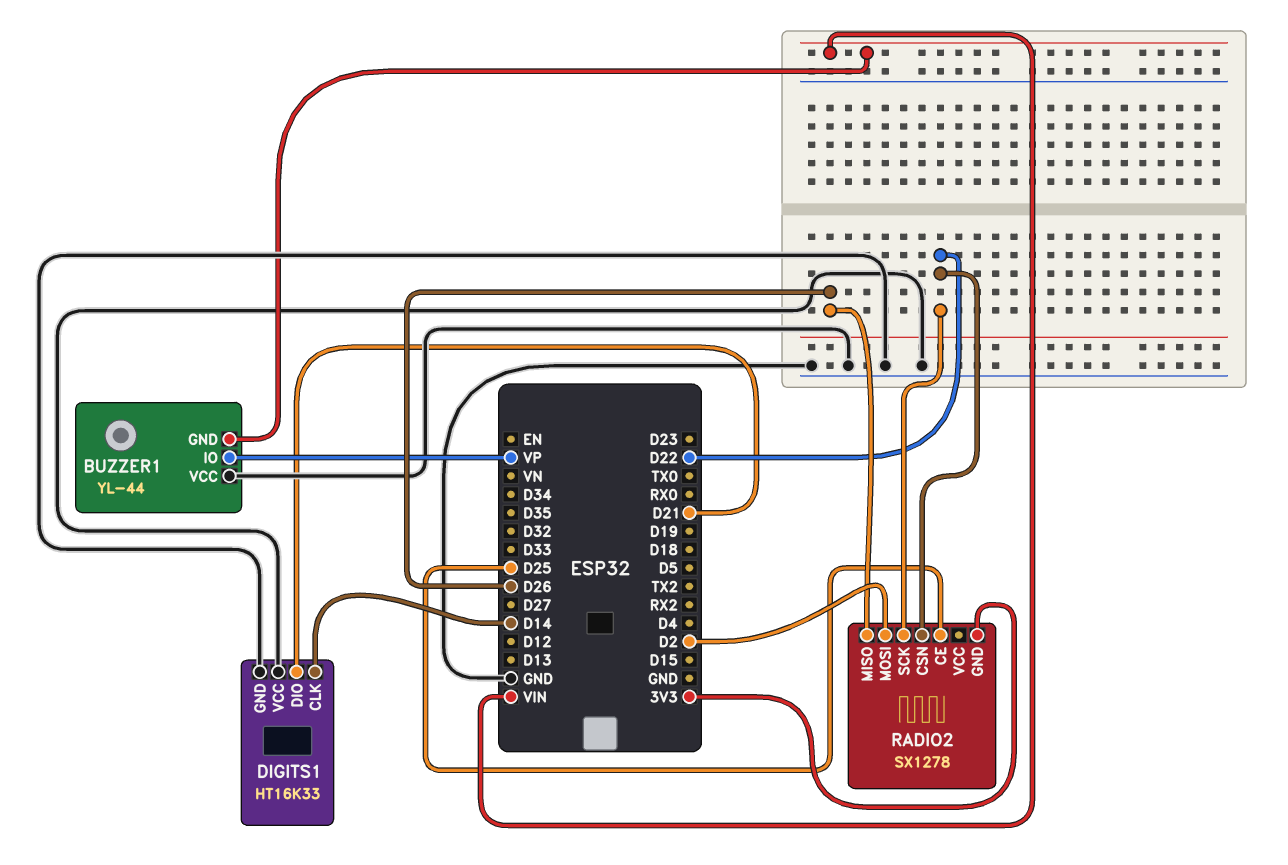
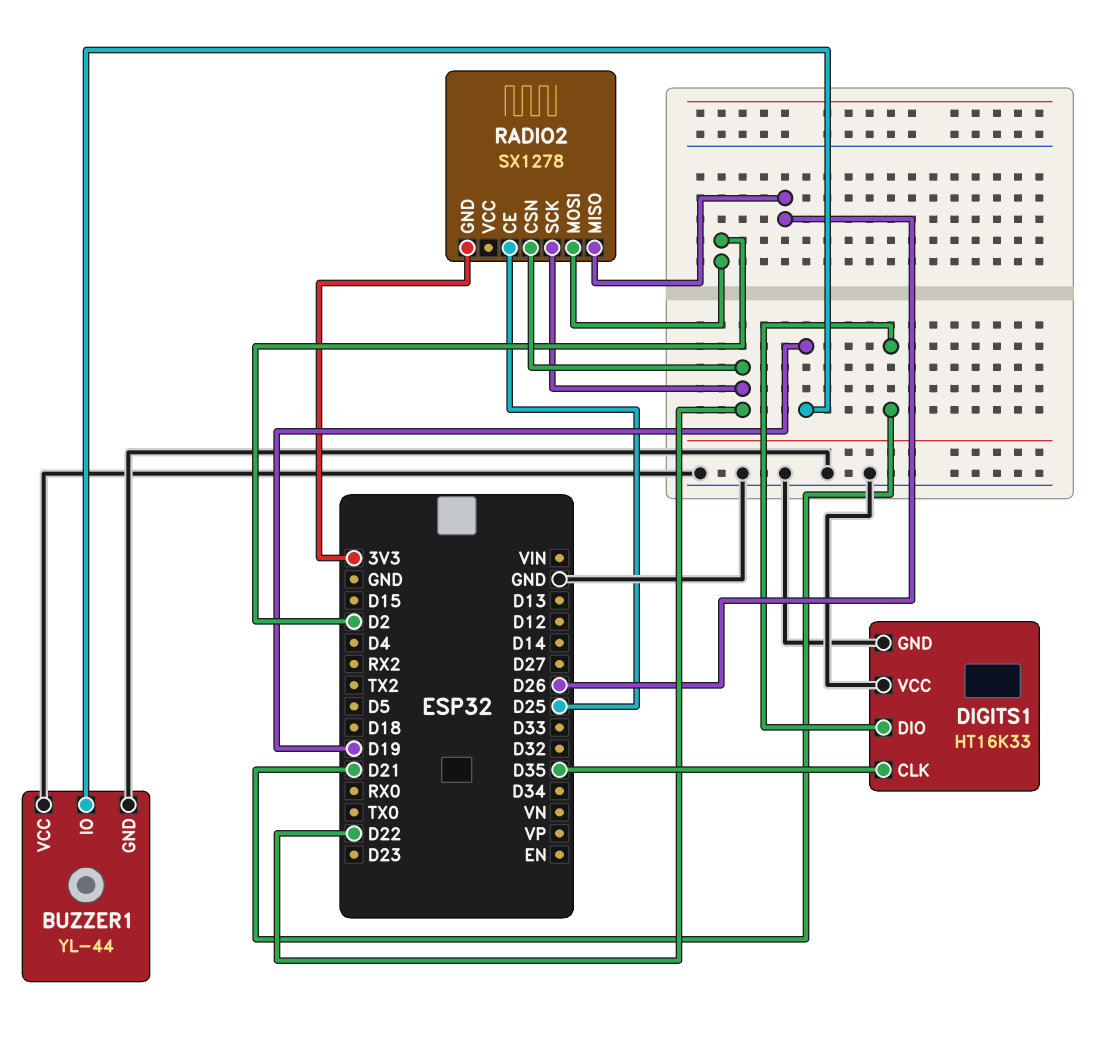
BUZZER1 pin GND: VIN -> GND
BUZZER1 pin IO: VP -> D19
DIGITS1 pin CLK: D14 -> D35

